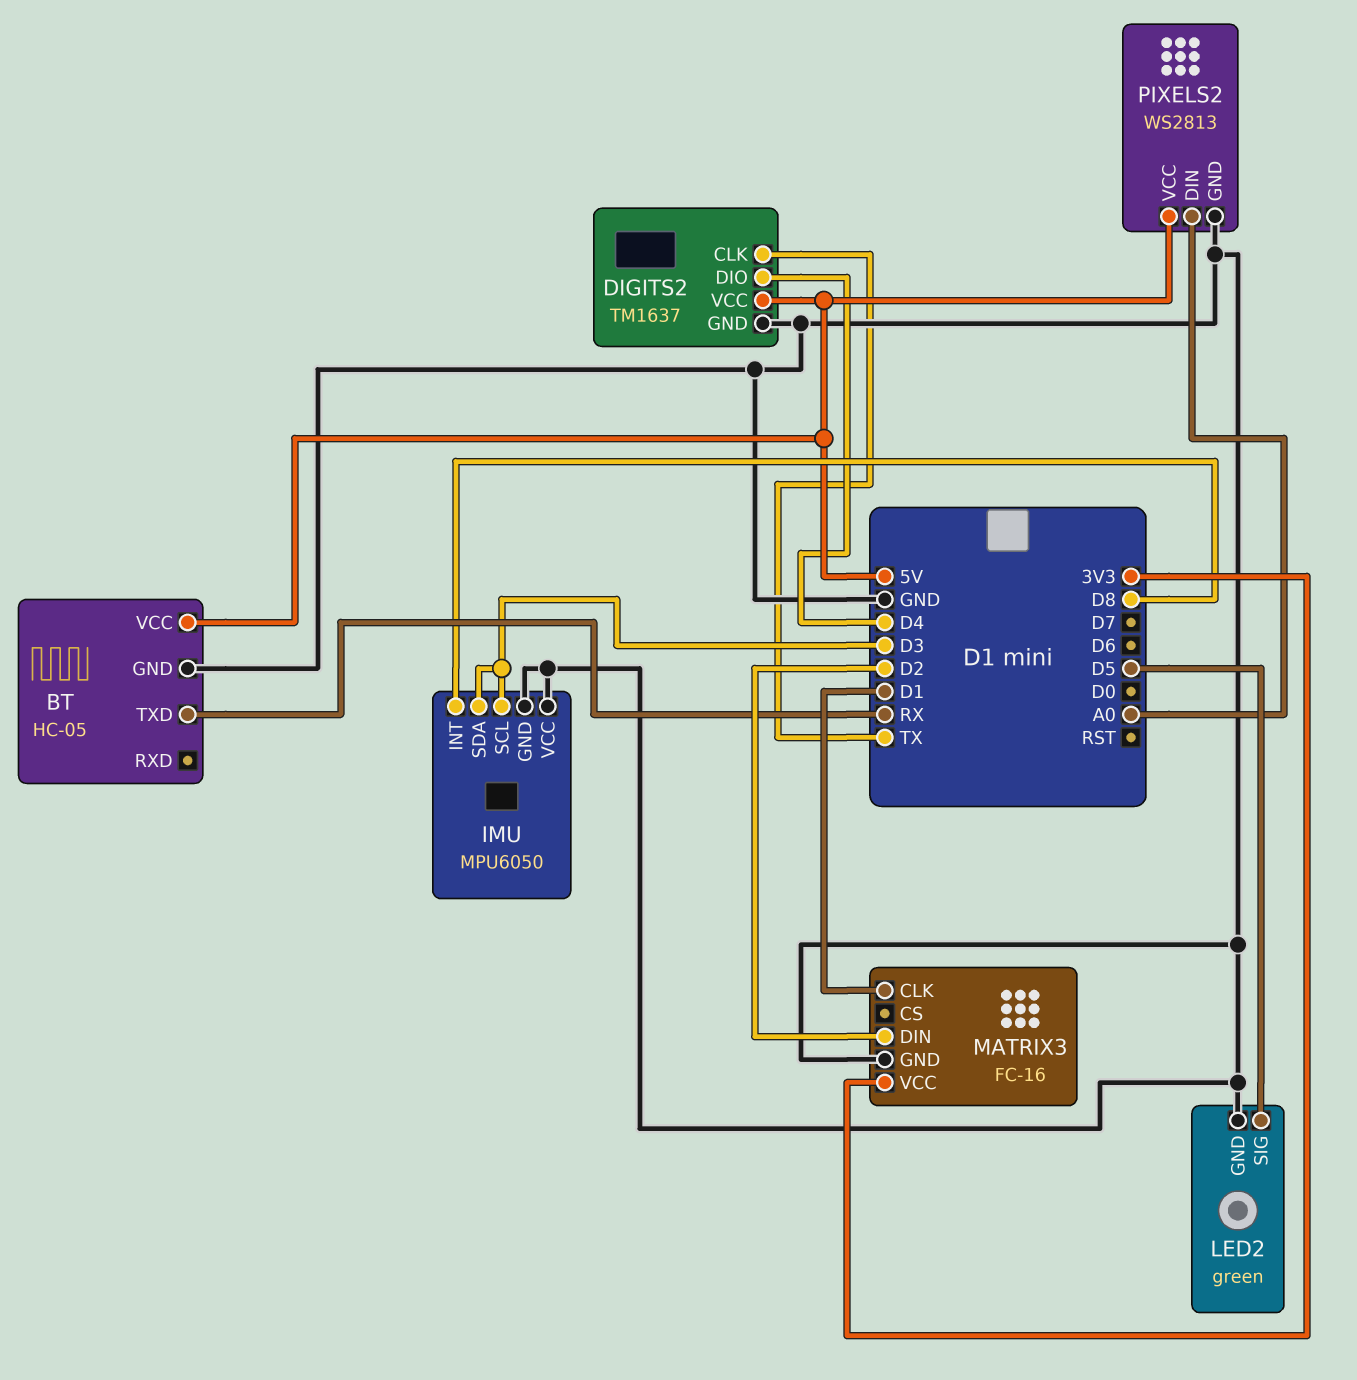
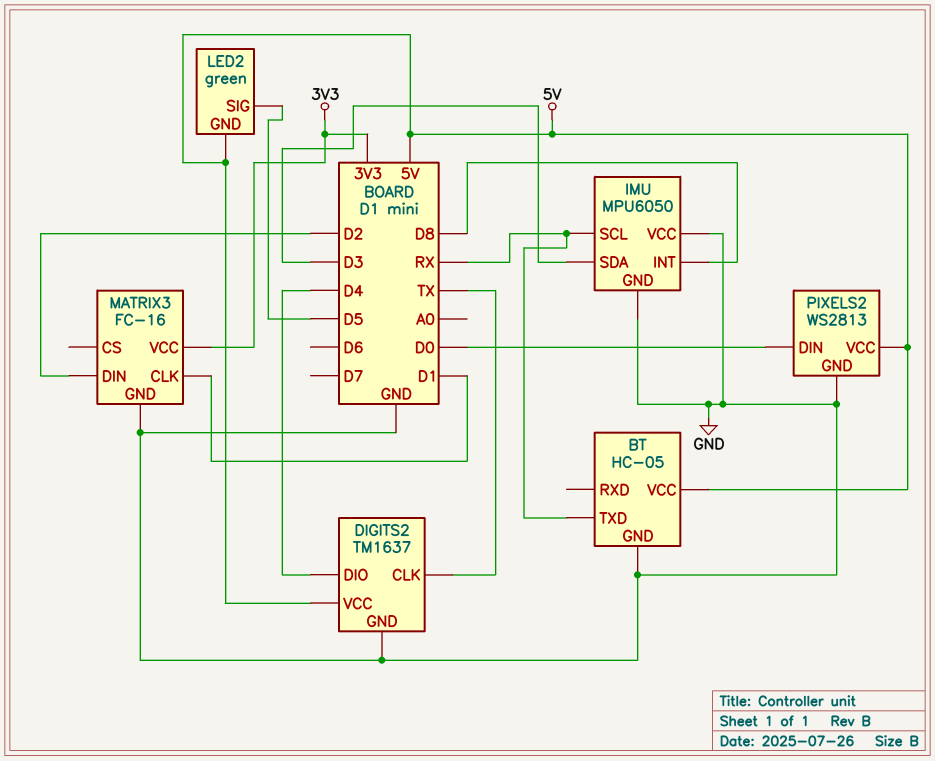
IMU pin SCL: D3 -> RX
LED2 pin GND: GND -> 5V
PIXELS2 pin DIN: A0 -> D0

